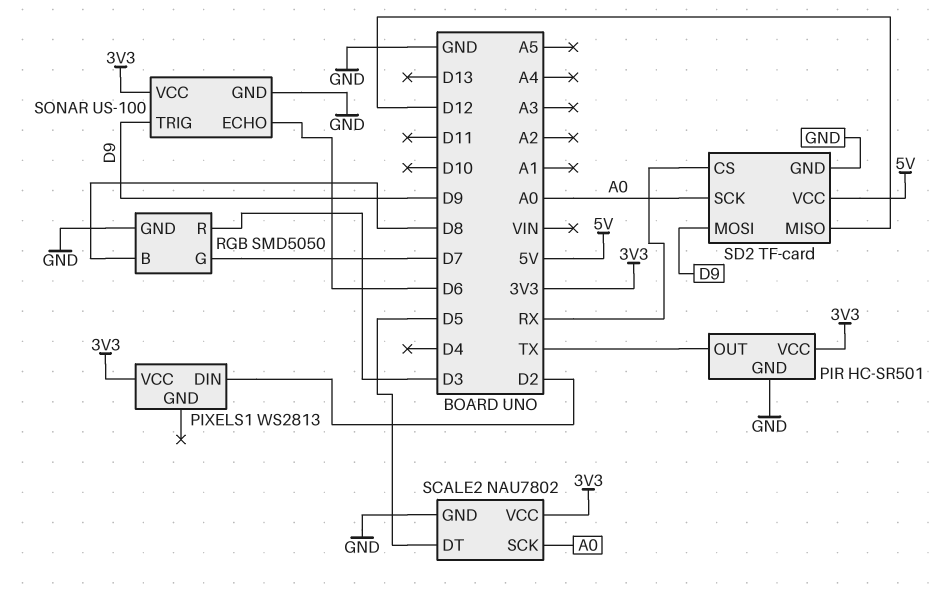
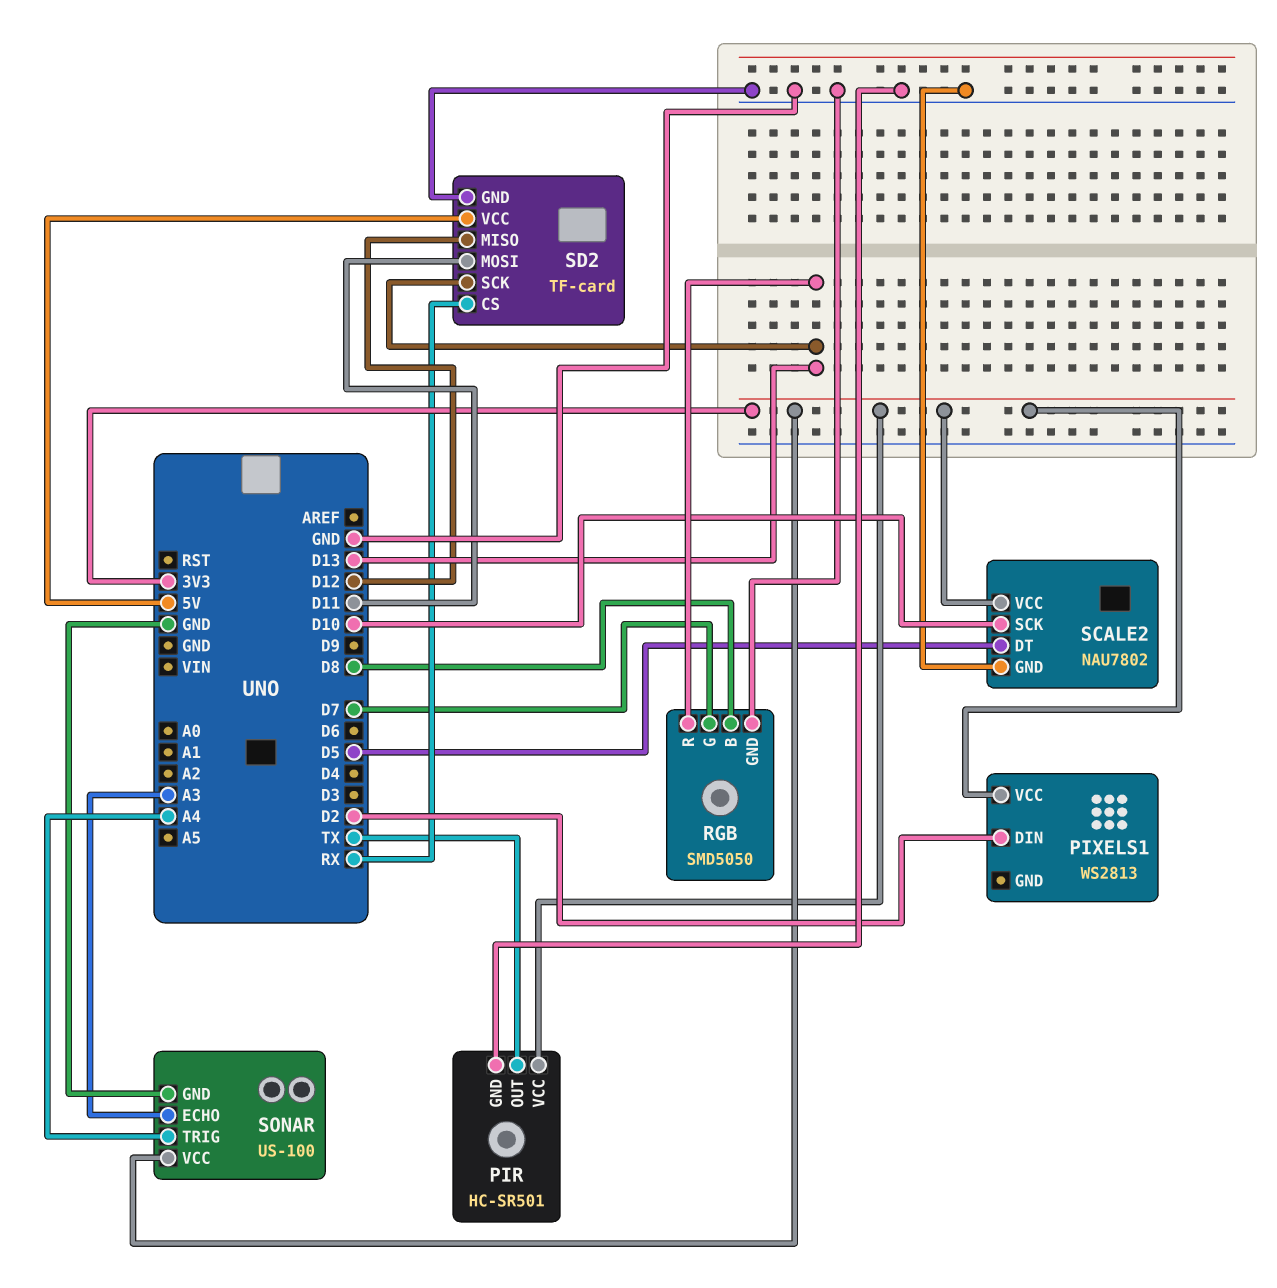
RGB pin R: D3 -> D13
SCALE2 pin SCK: A0 -> D10
SD2 pin MOSI: D9 -> D11
SD2 pin SCK: A0 -> D13
SONAR pin ECHO: D6 -> A3
SONAR pin TRIG: D9 -> A4

